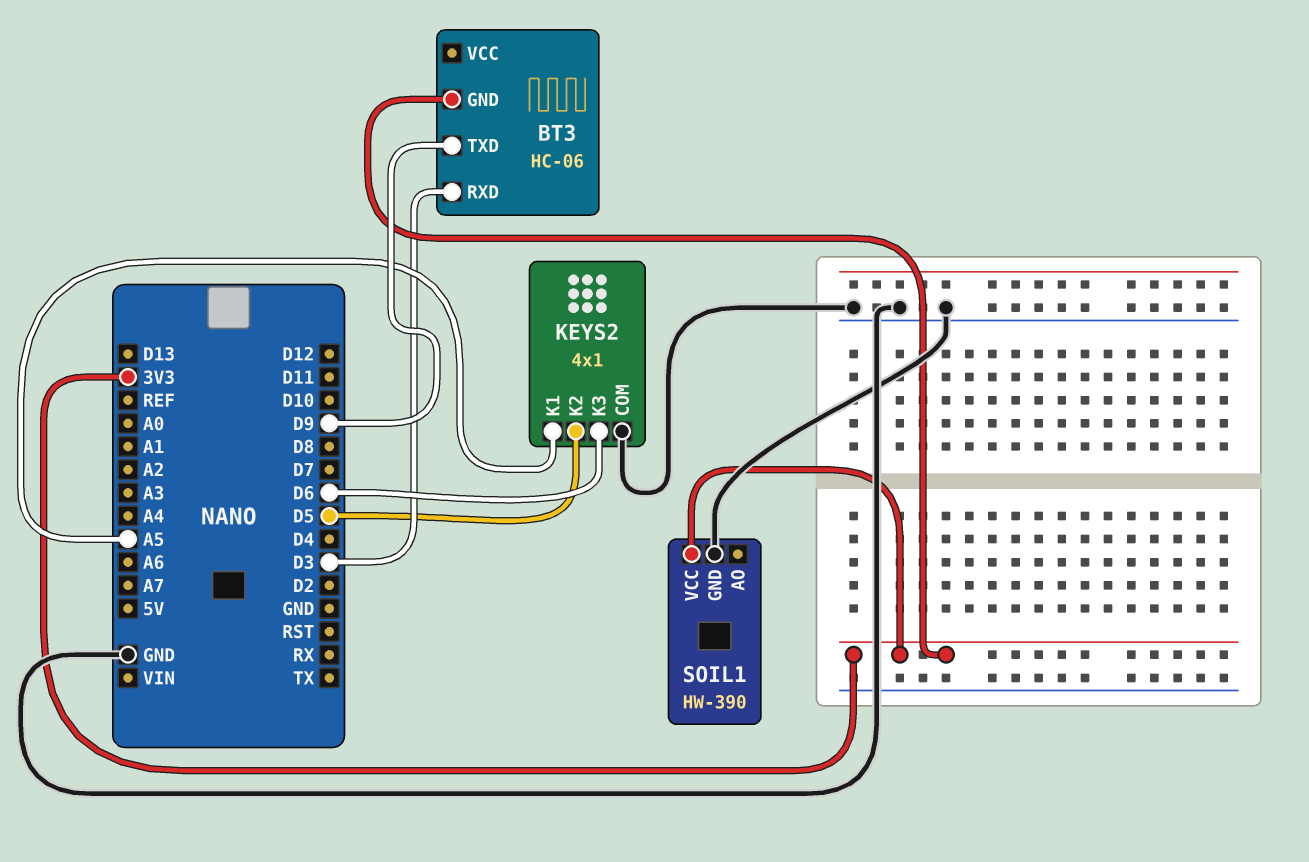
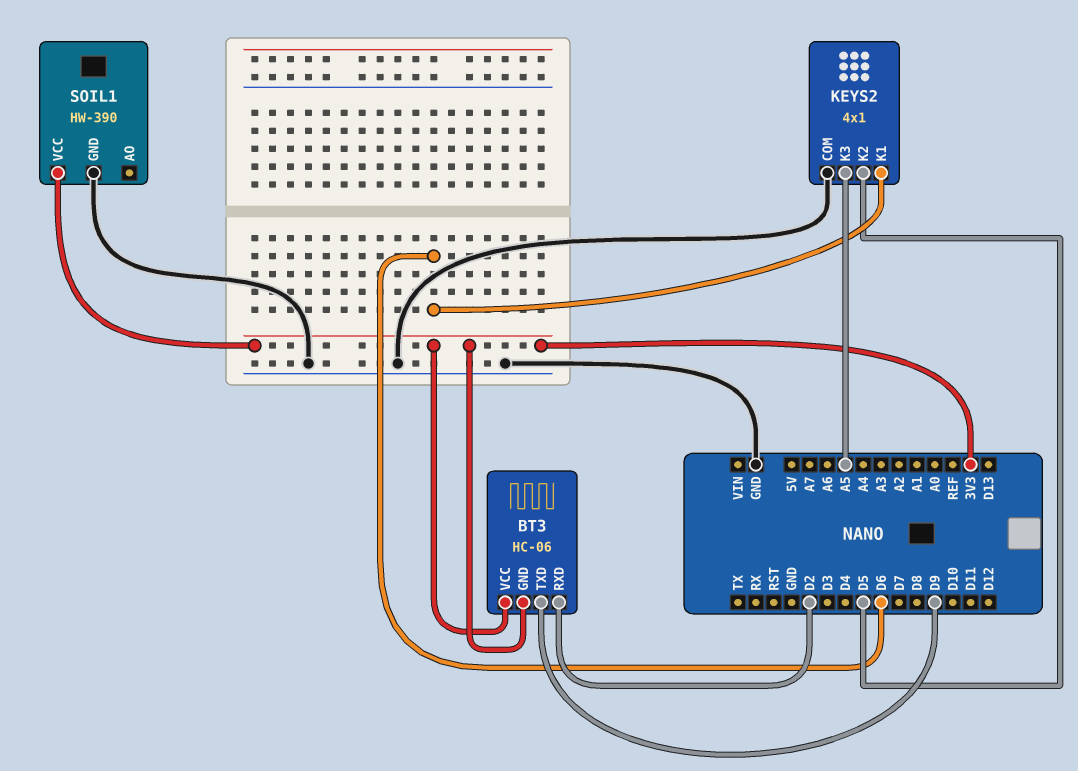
BT3 pin RXD: D3 -> D2
BT3 pin VCC: none -> 3V3
KEYS2 pin K1: A5 -> D6
KEYS2 pin K3: D6 -> A5

